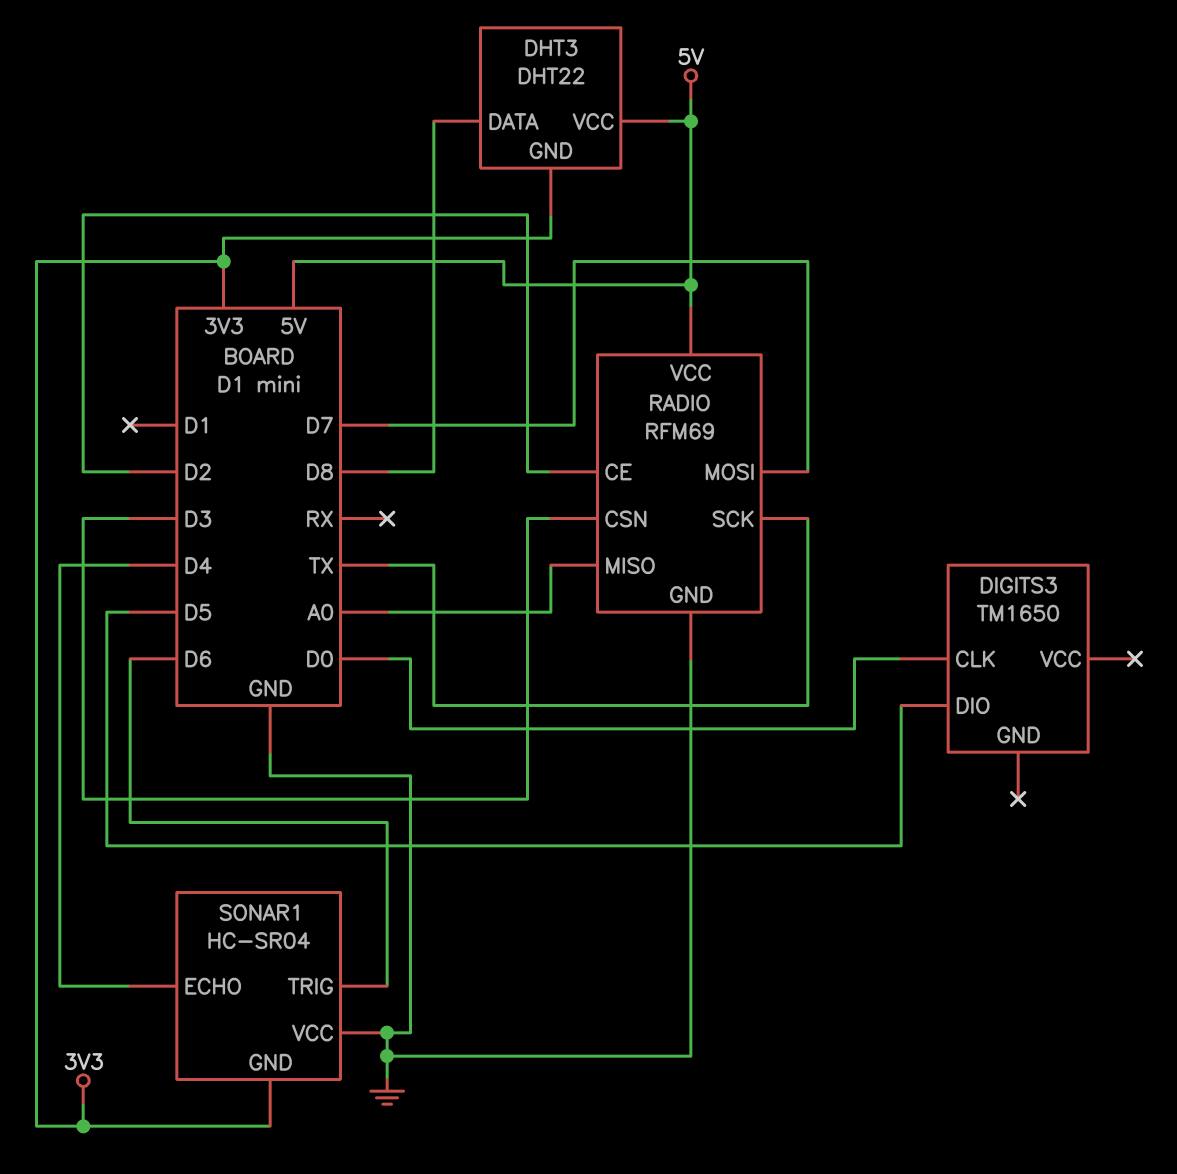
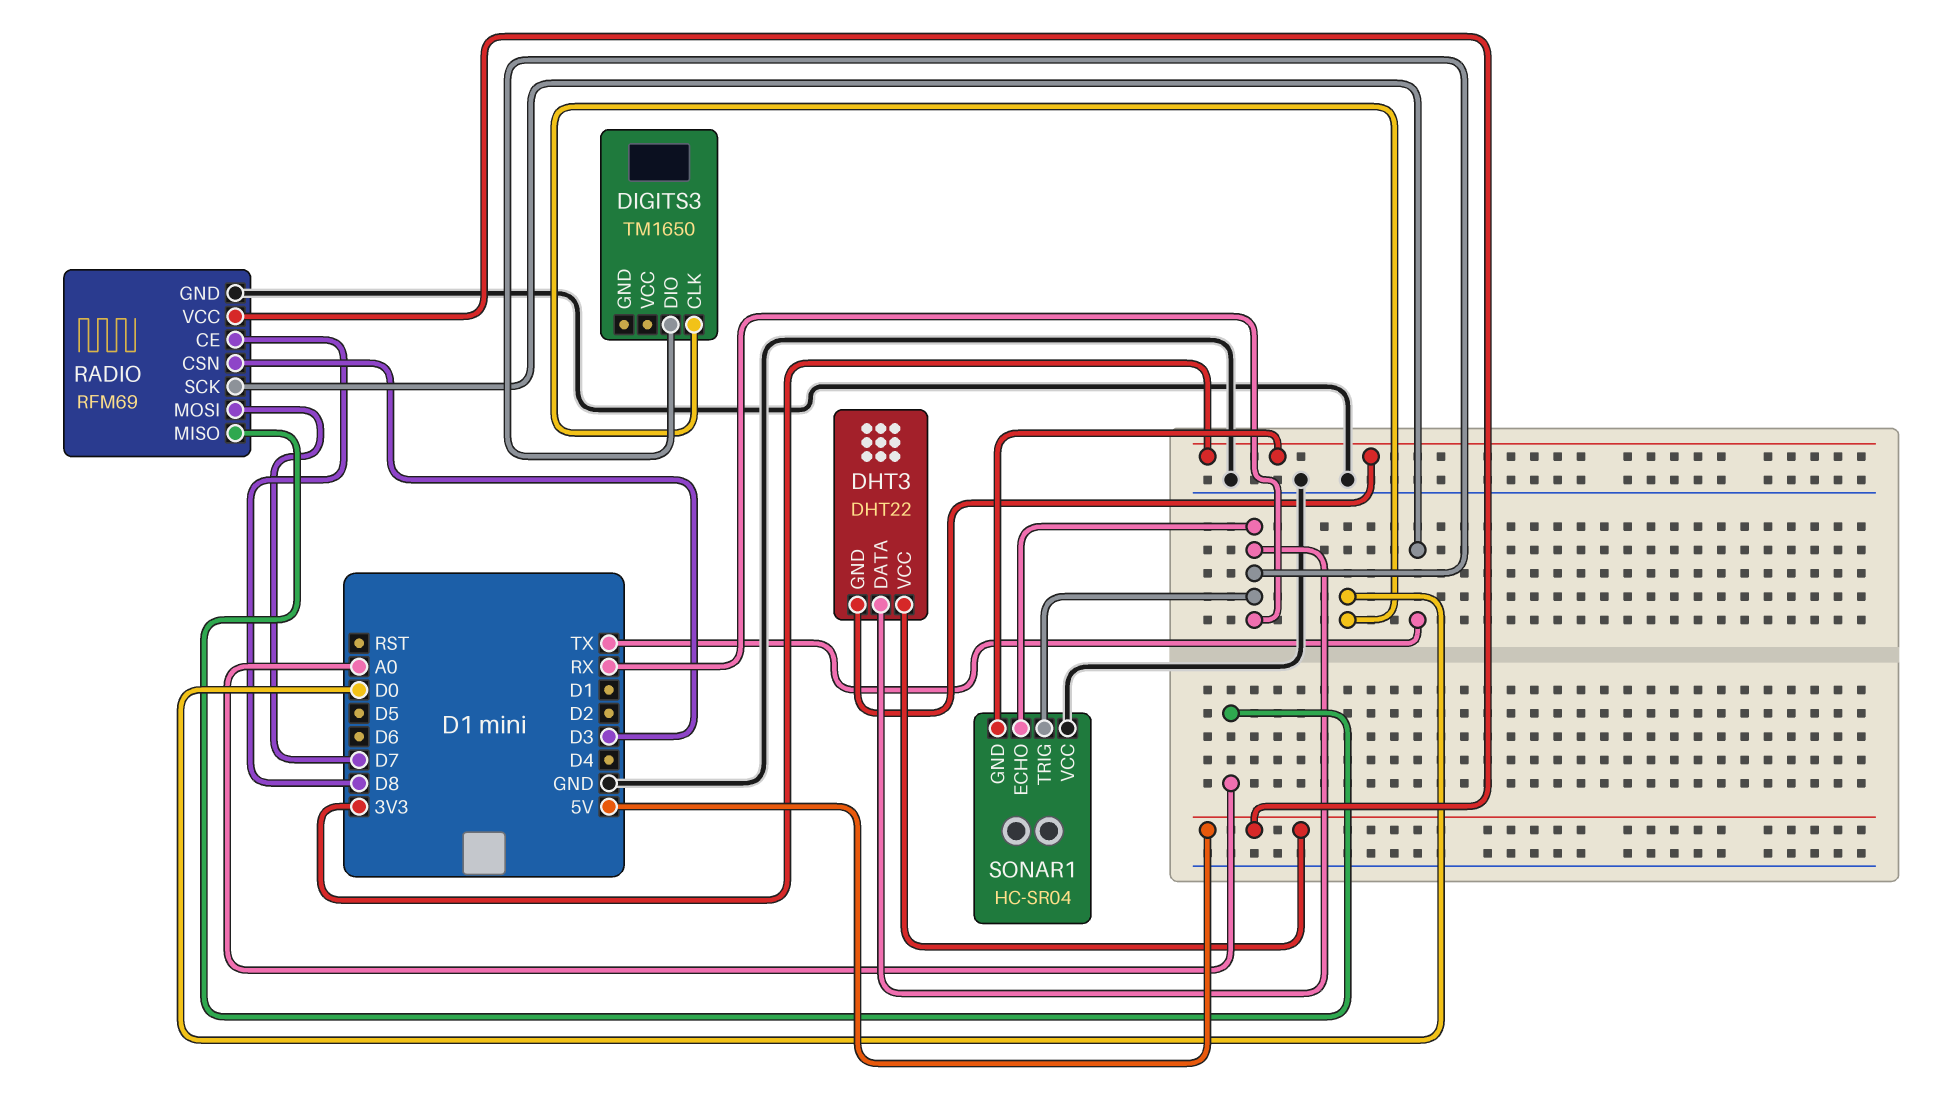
DHT3 pin DATA: D8 -> RX
DIGITS3 pin DIO: D5 -> RX
RADIO pin CE: D2 -> D8
SONAR1 pin ECHO: D4 -> RX
SONAR1 pin TRIG: D6 -> RX

